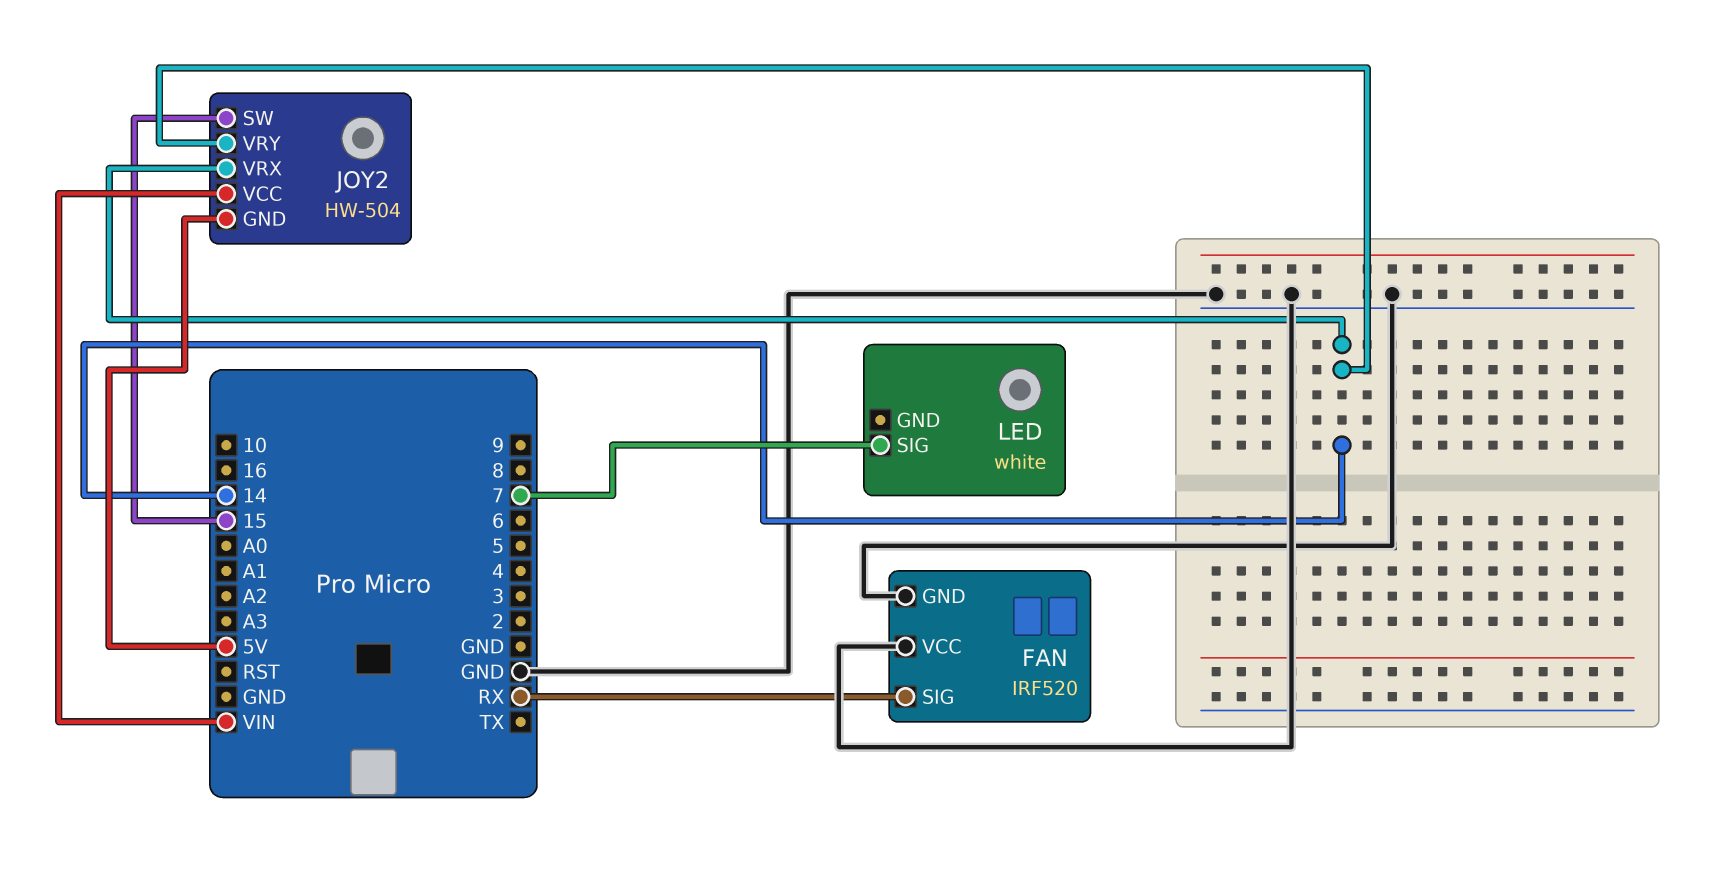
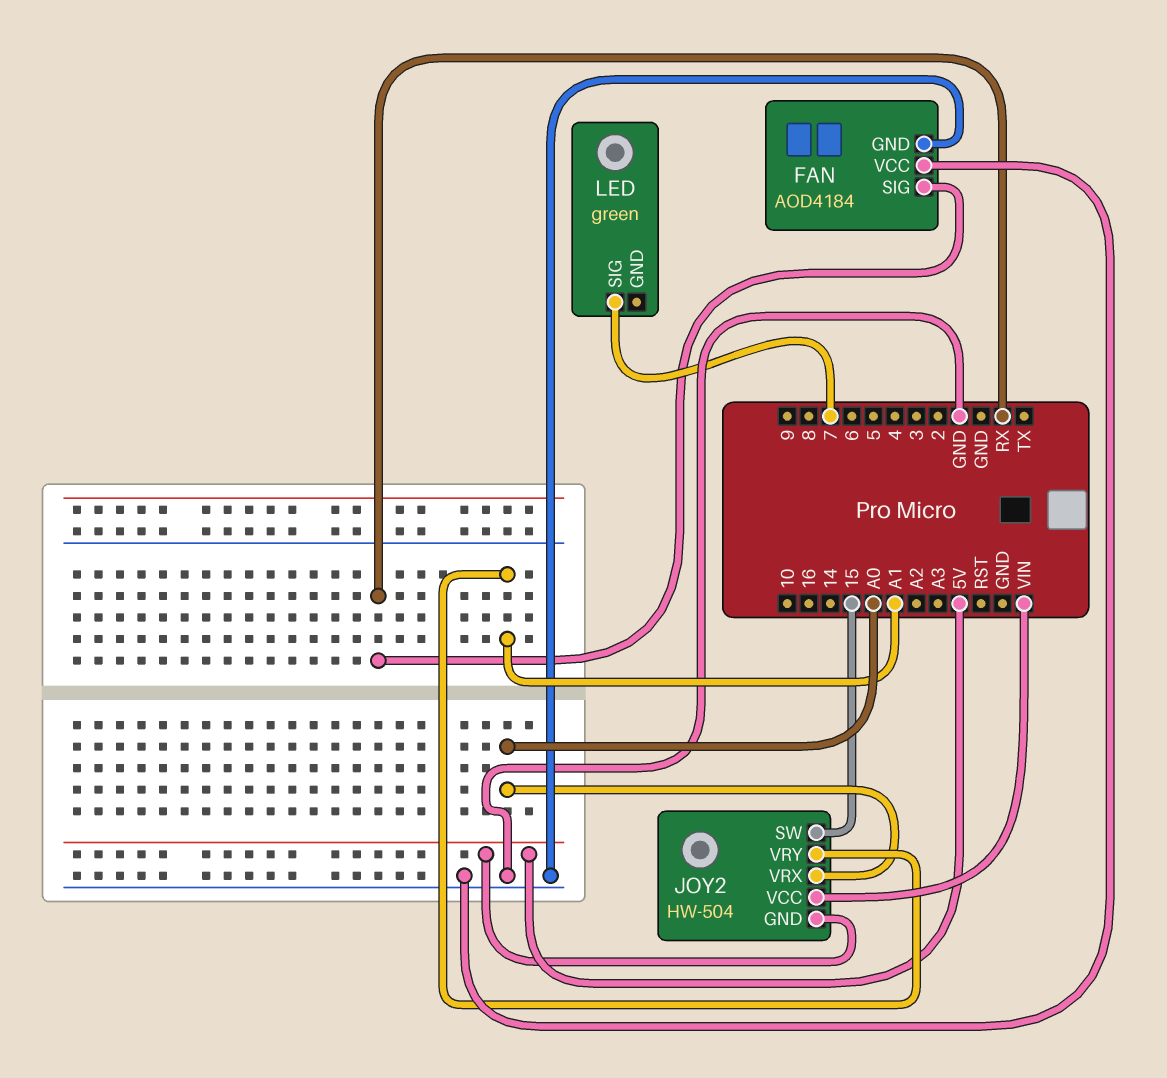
FAN: IRF520 -> AOD4184
JOY2 pin VRX: 14 -> A0
JOY2 pin VRY: 14 -> A1
LED: white -> green

